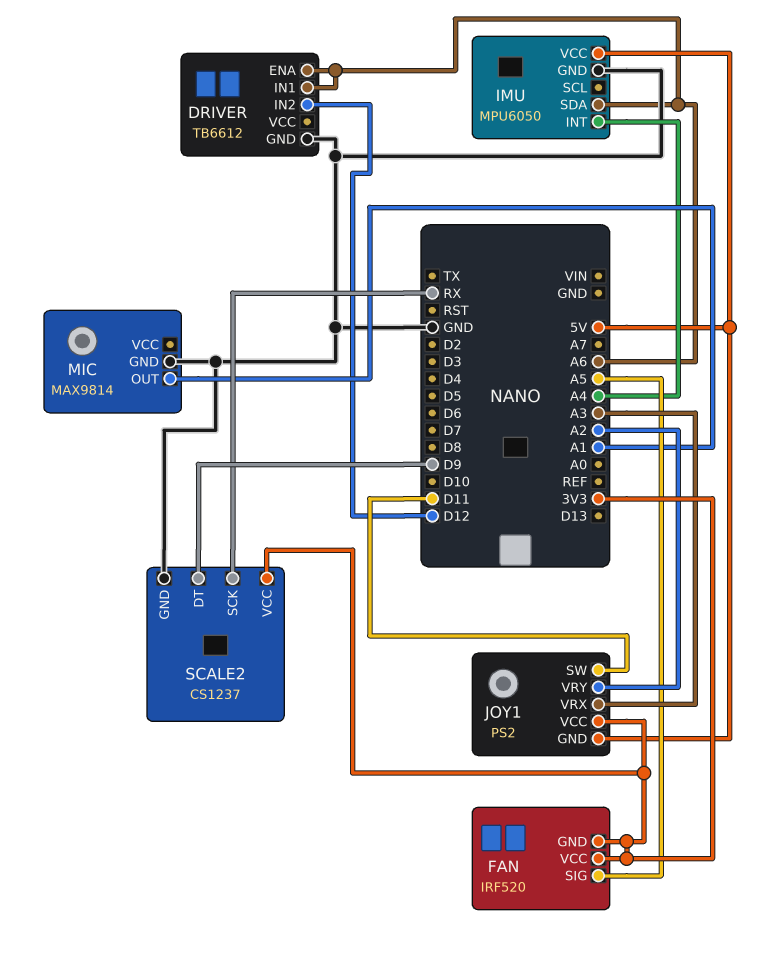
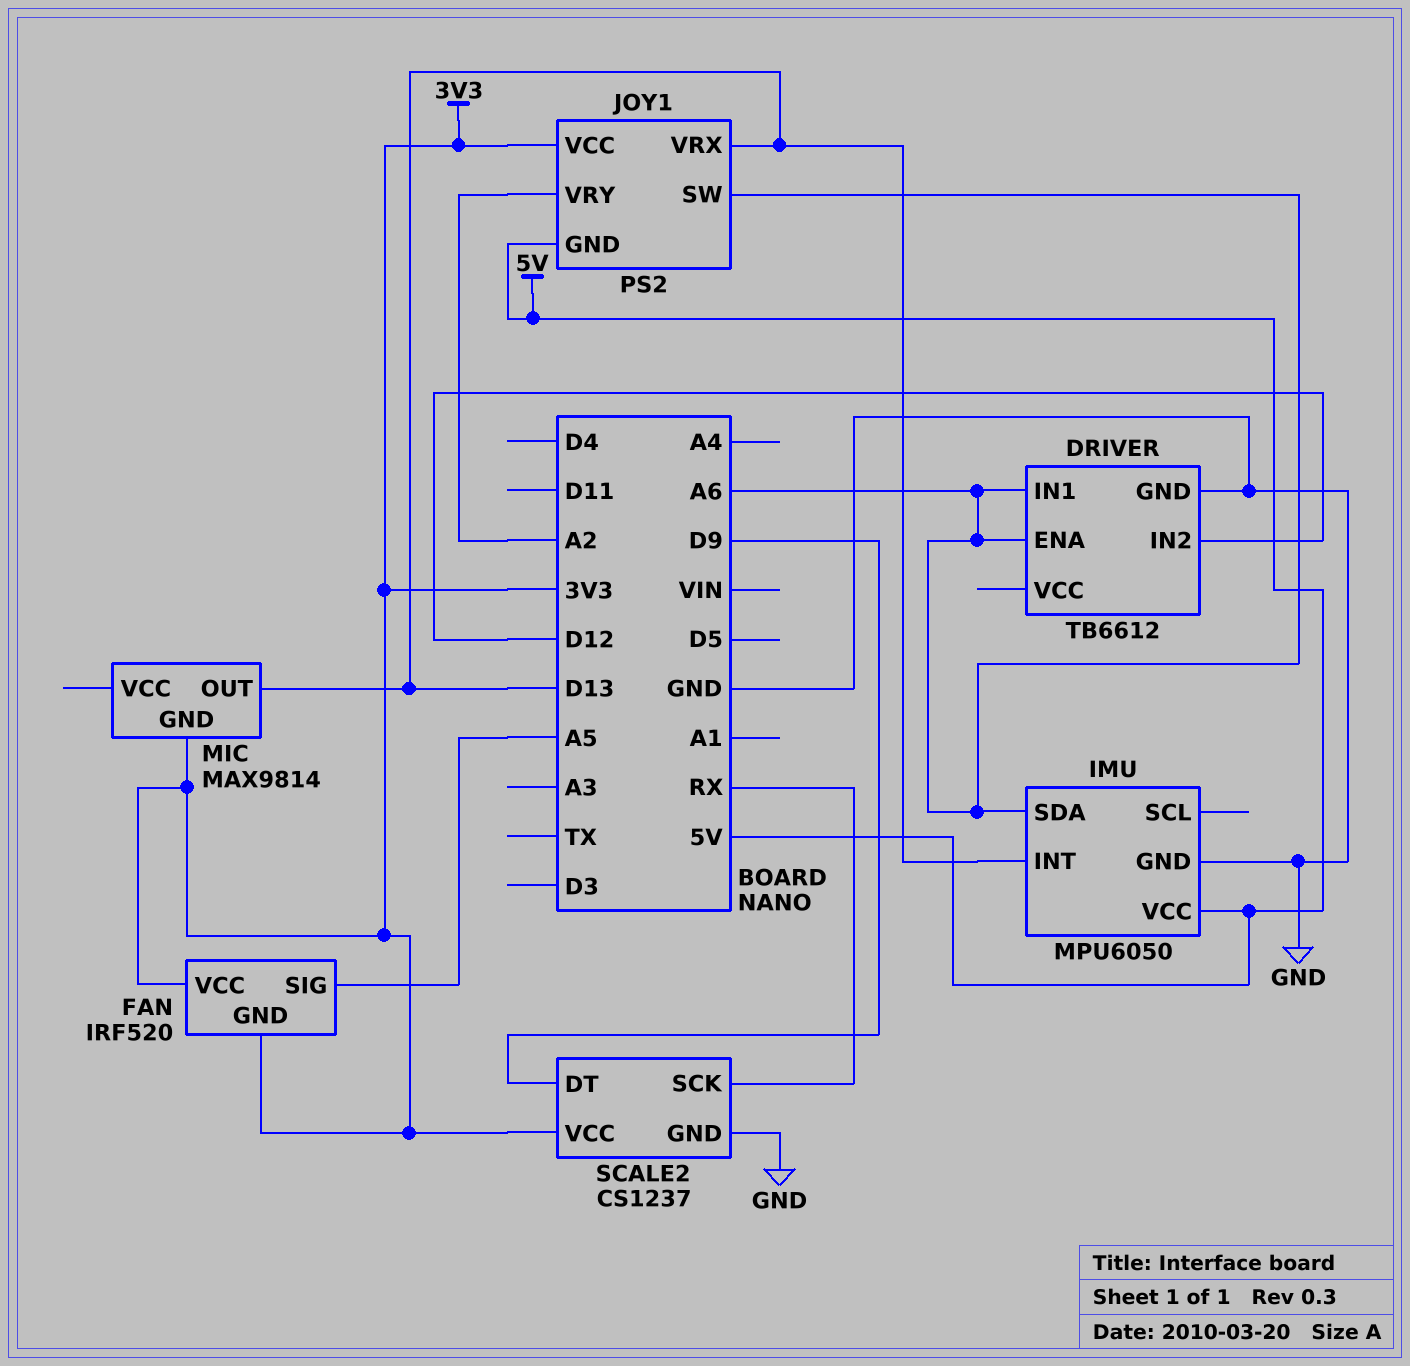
IMU pin INT: A4 -> D13
JOY1 pin SW: D11 -> A6
JOY1 pin VRX: A3 -> D13
MIC pin GND: GND -> 3V3
MIC pin OUT: A1 -> D13

